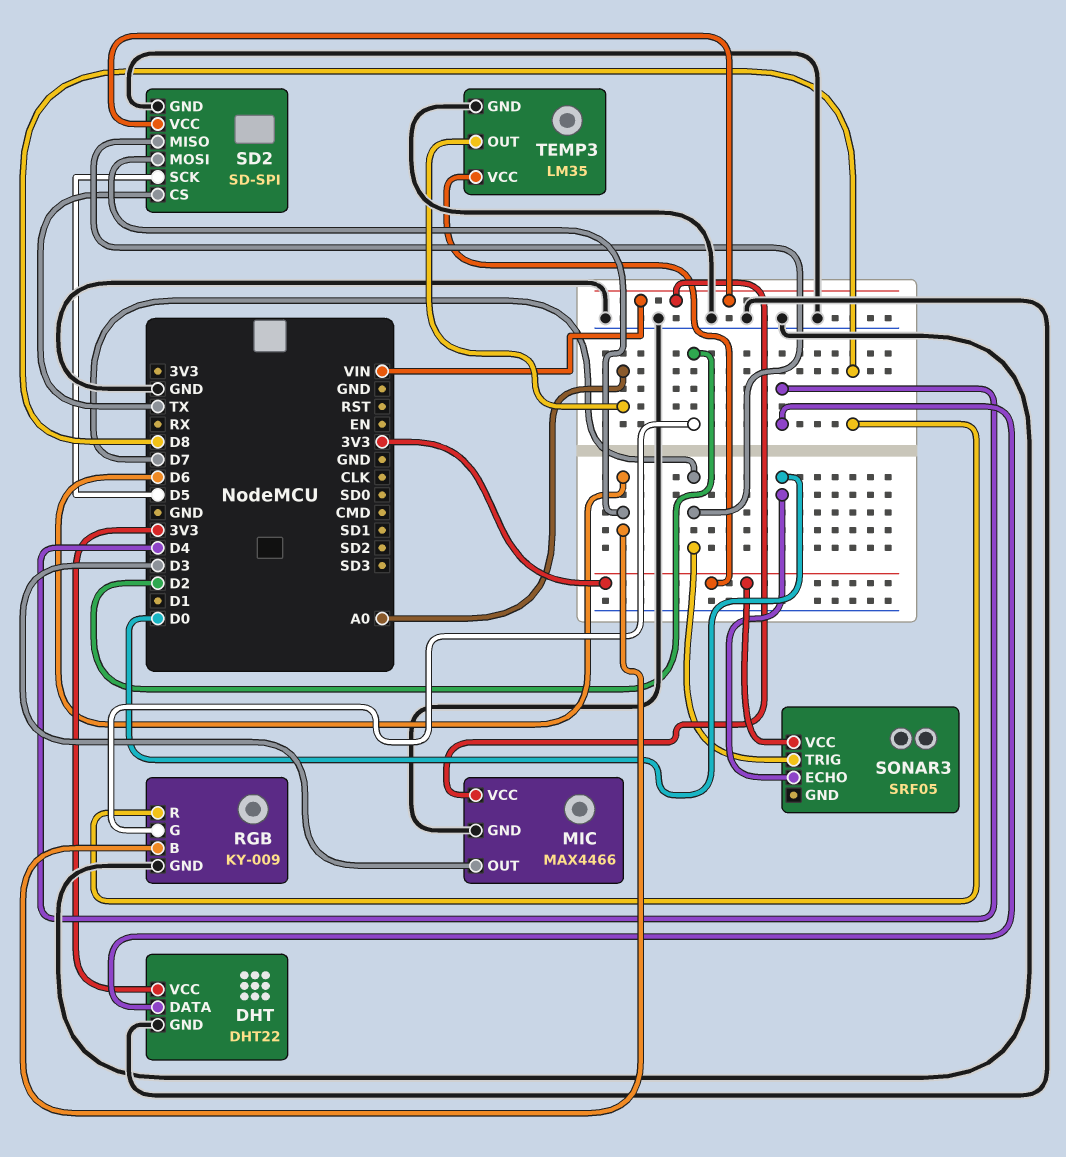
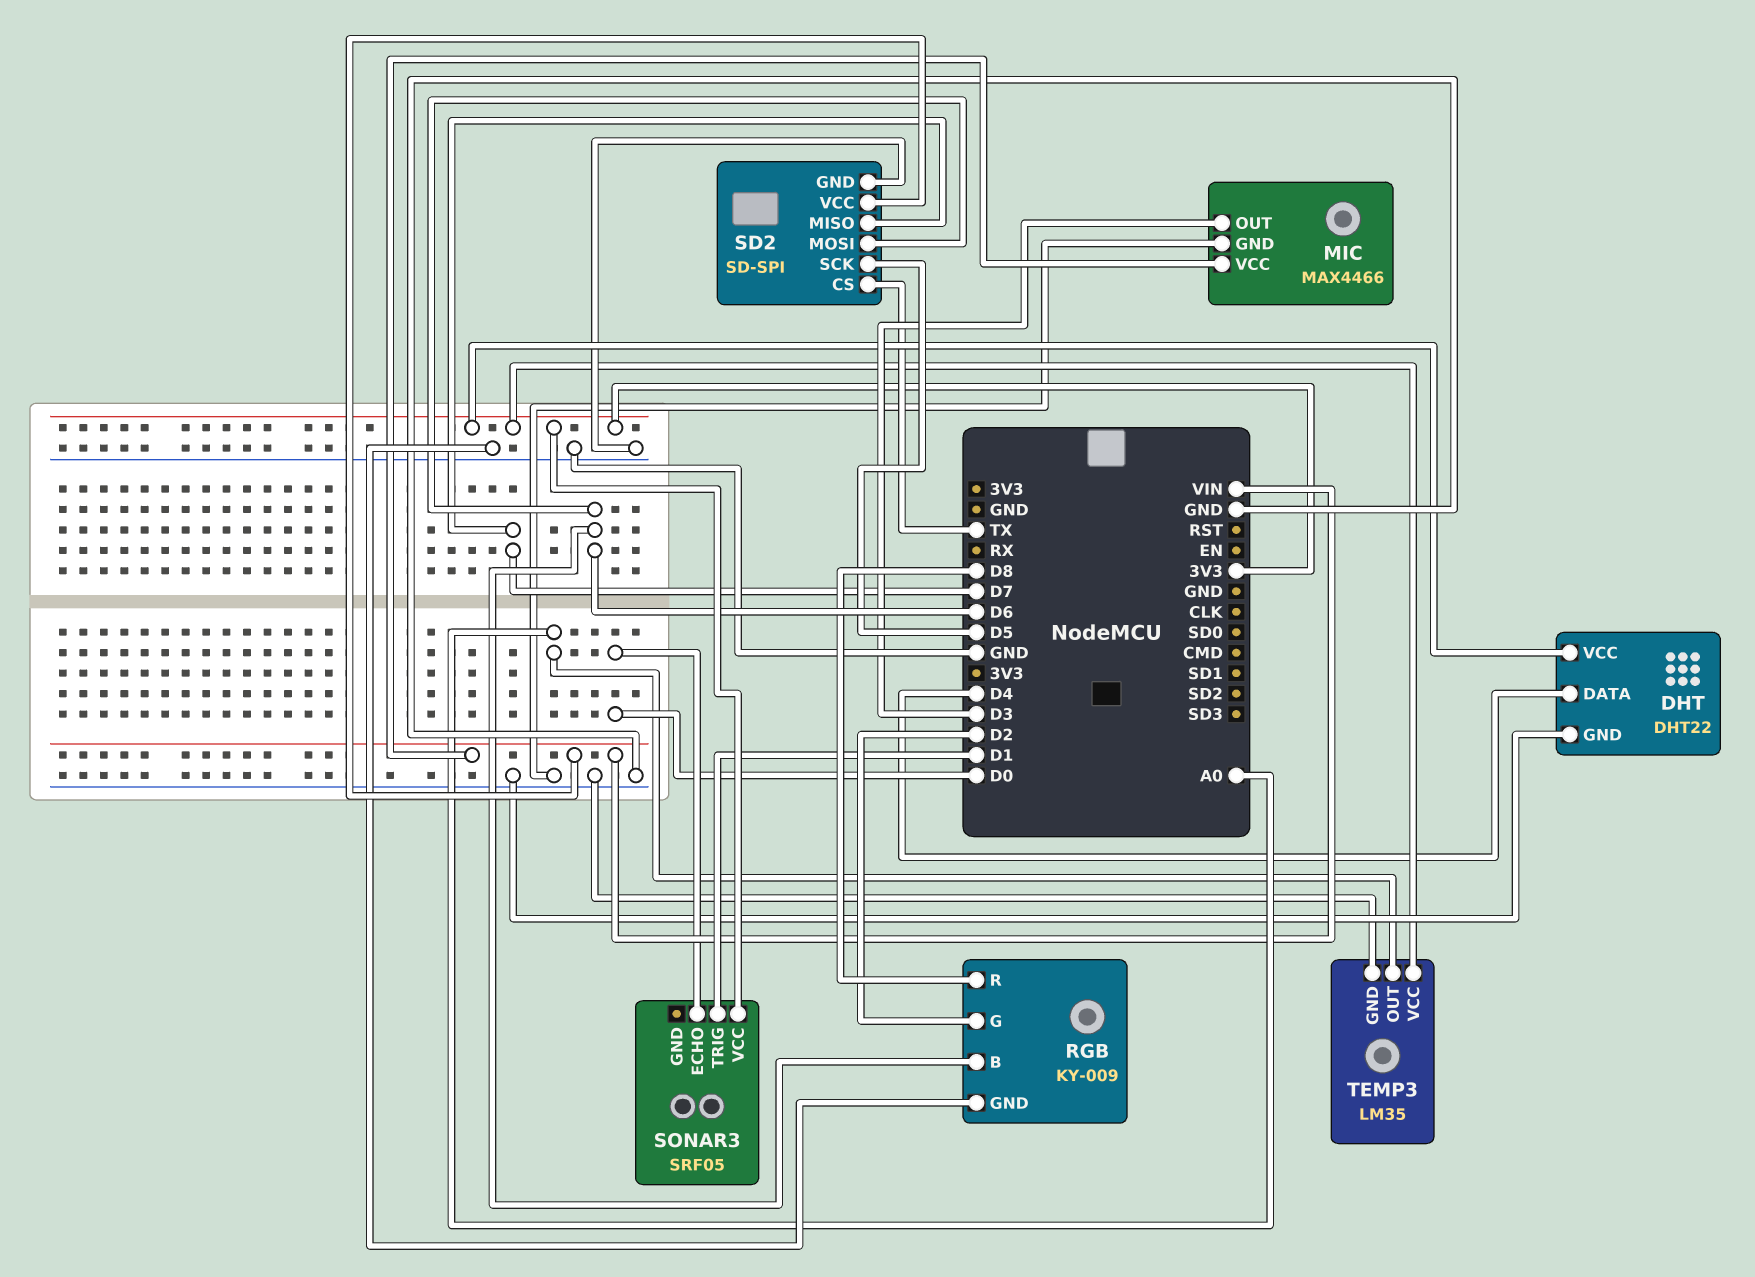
SONAR3 pin TRIG: D7 -> D1

